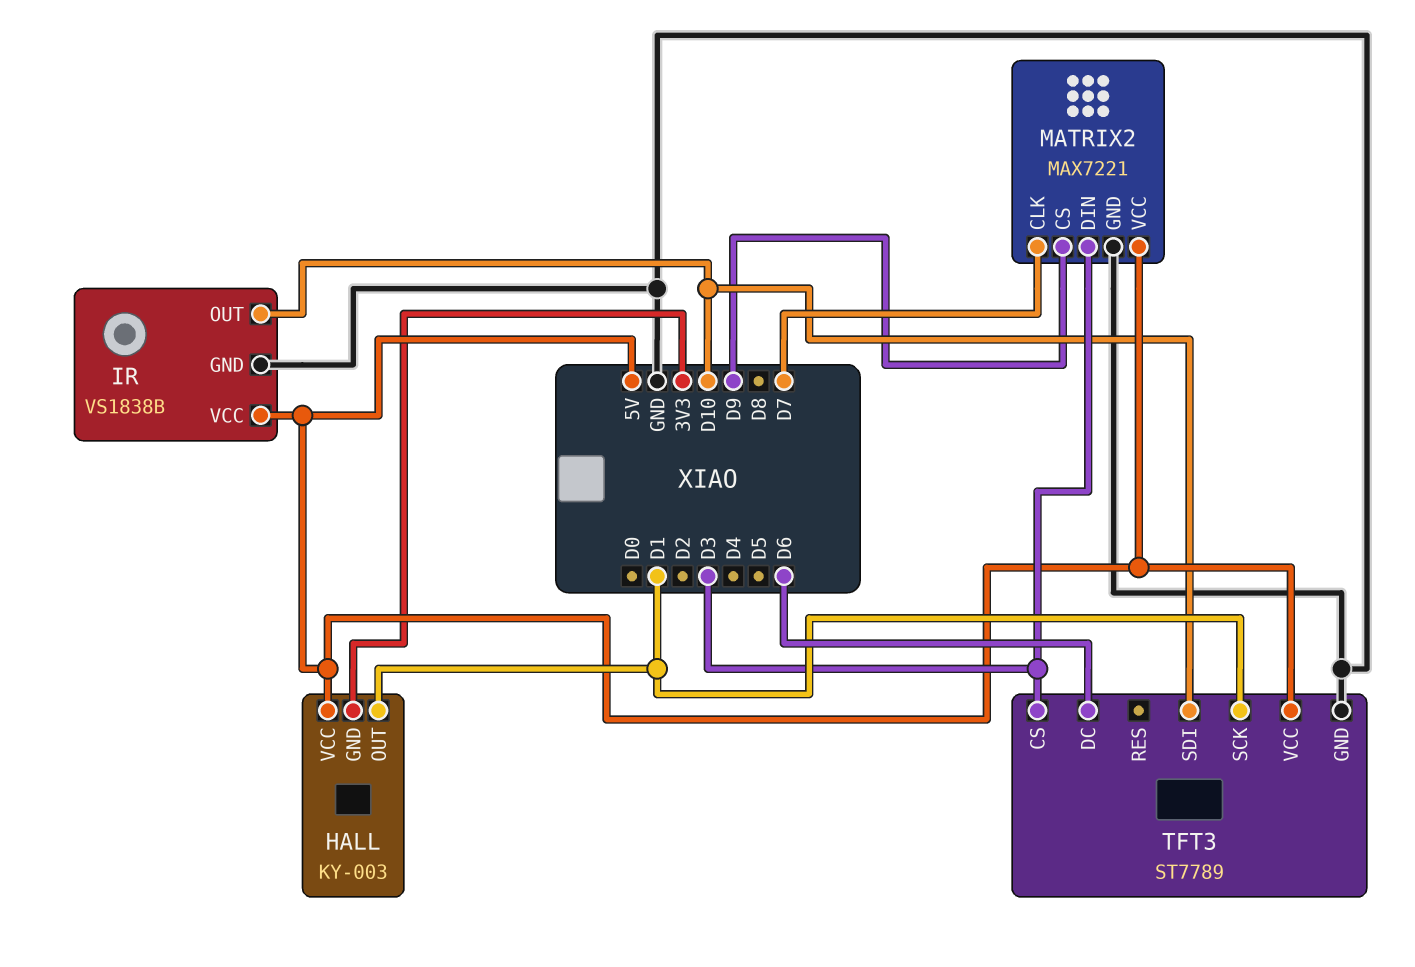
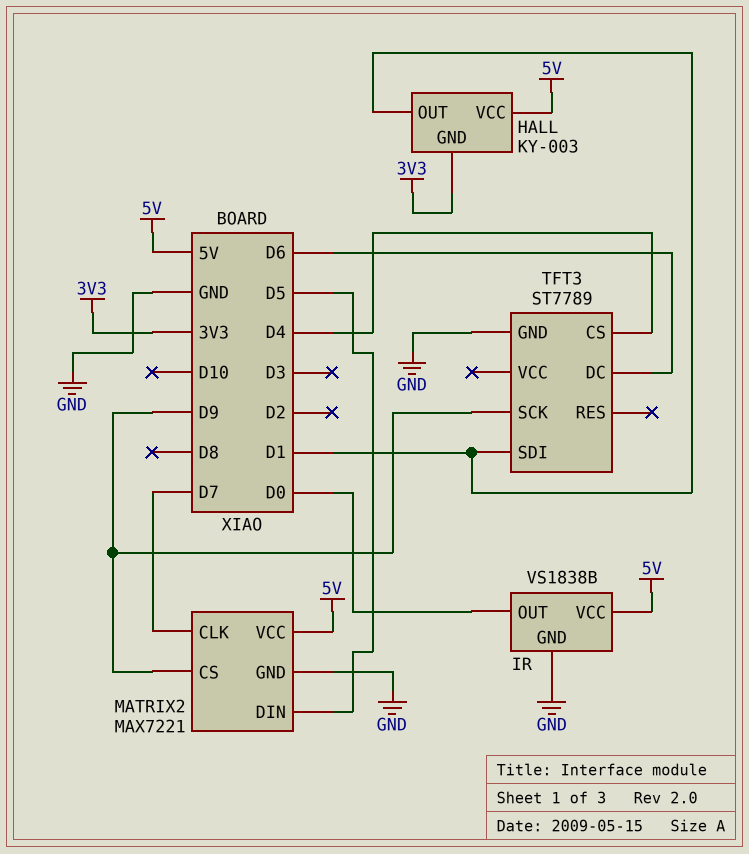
IR pin OUT: D10 -> D0
MATRIX2 pin DIN: D3 -> D5
TFT3 pin CS: D3 -> D4
TFT3 pin SCK: D1 -> D9
TFT3 pin SDI: D10 -> D1
TFT3 pin VCC: 5V -> none

